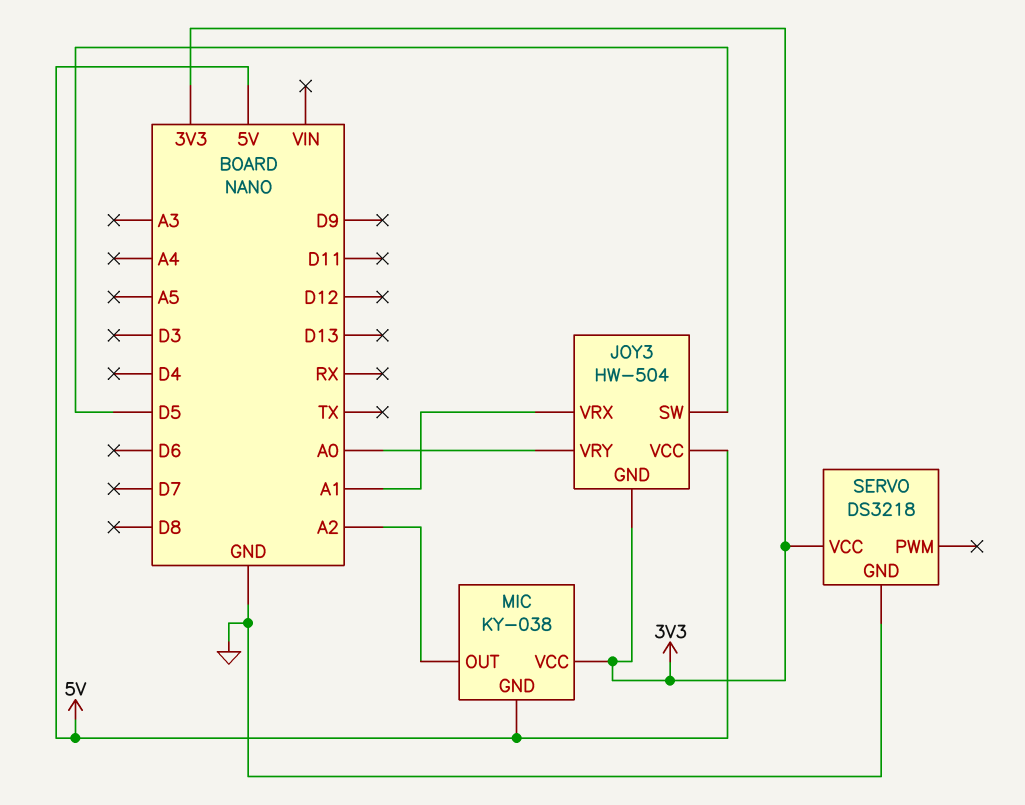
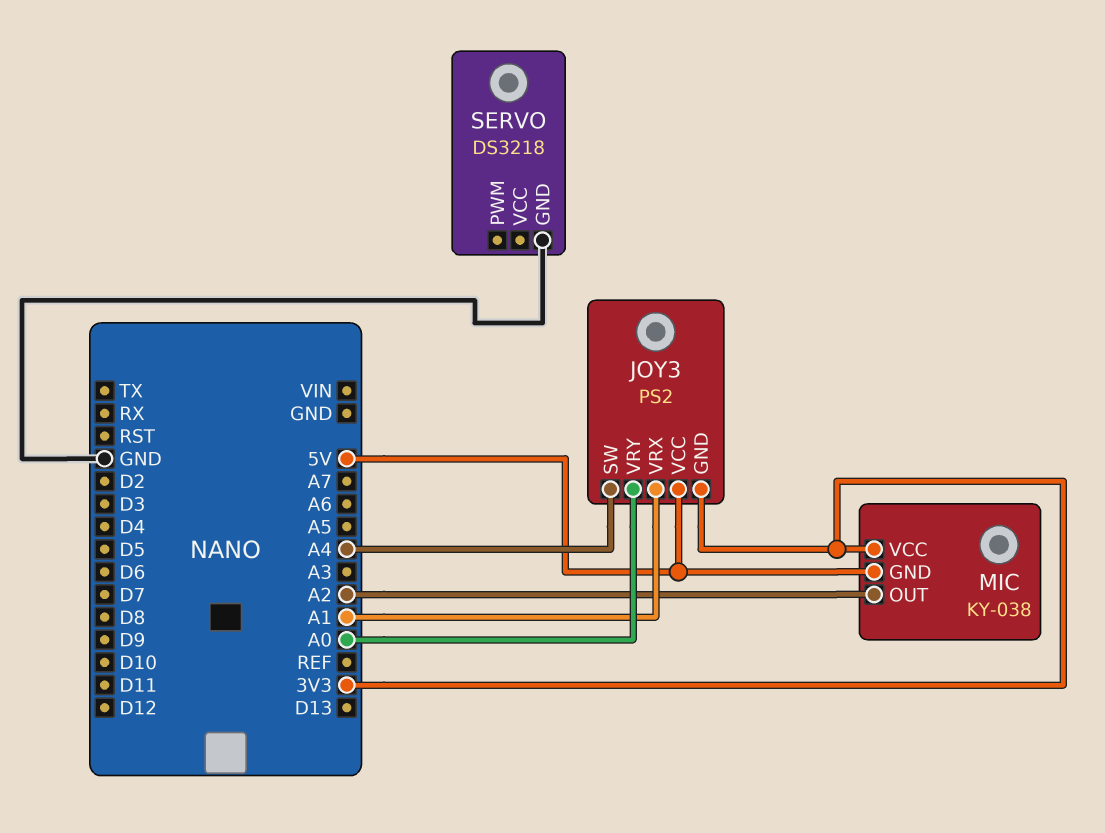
JOY3: HW-504 -> PS2
JOY3 pin SW: D5 -> A4
SERVO pin VCC: 3V3 -> none

